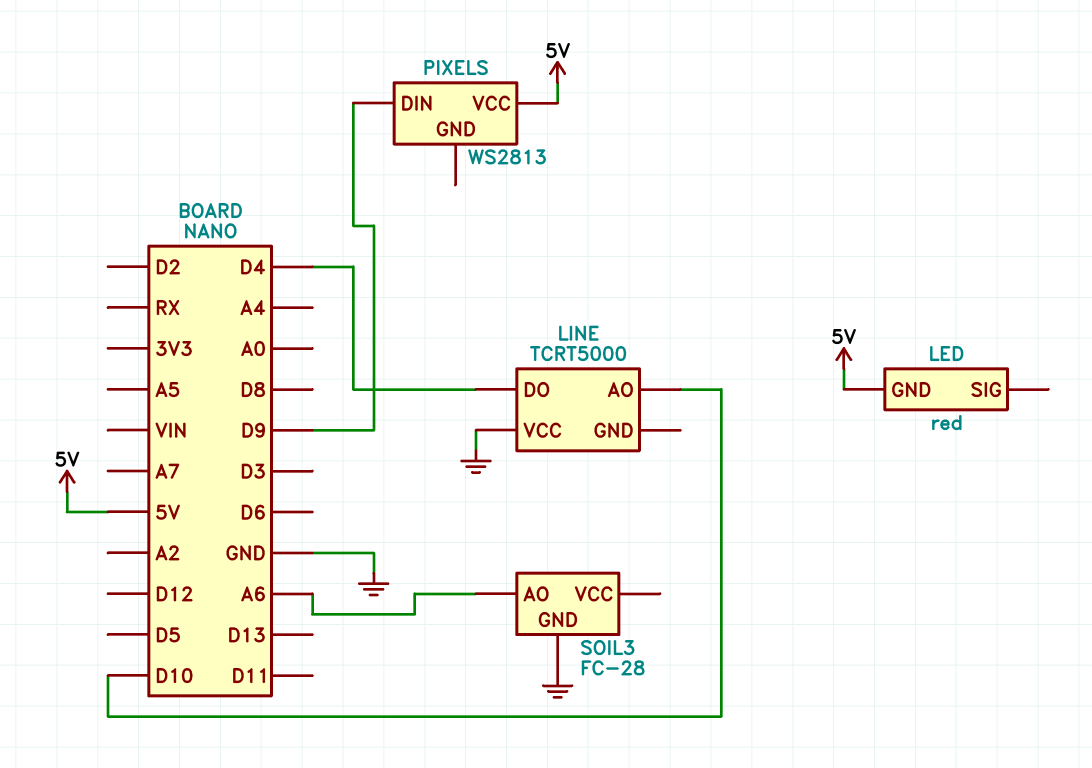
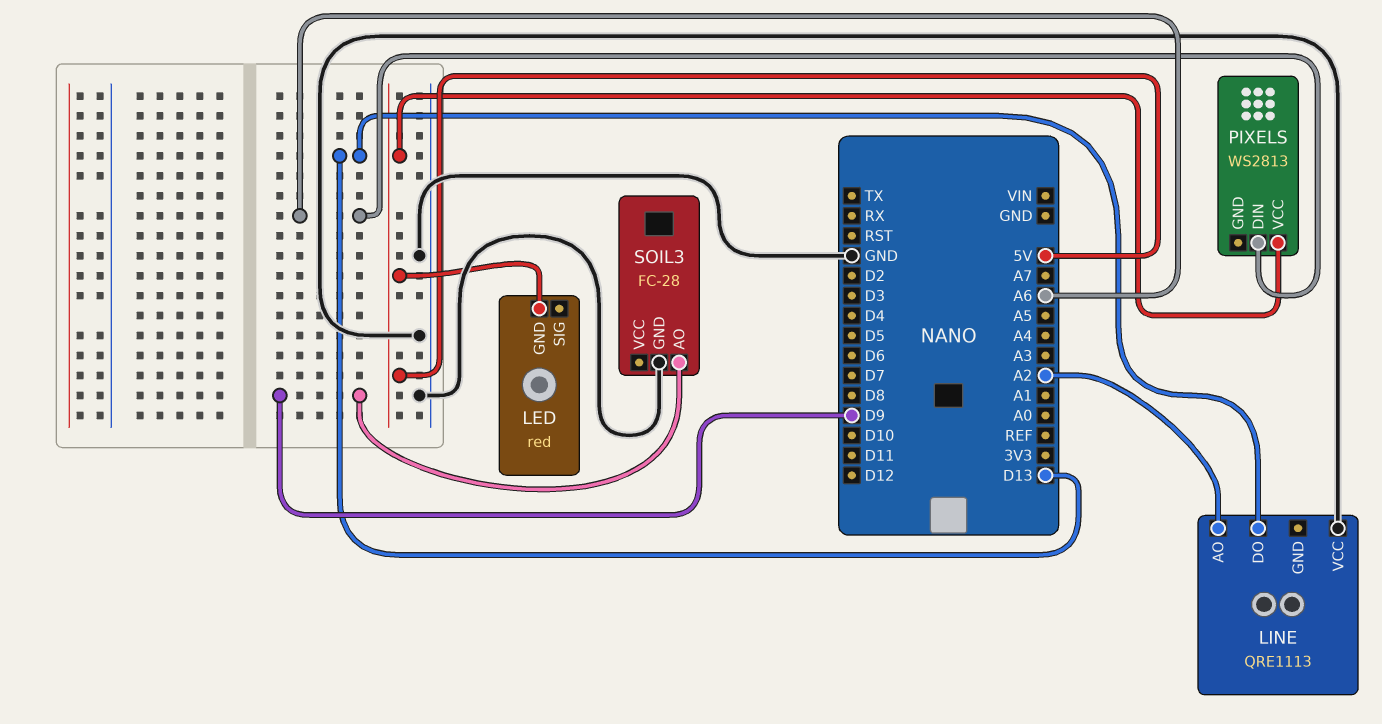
LINE: TCRT5000 -> QRE1113
LINE pin AO: D10 -> A2
LINE pin DO: D4 -> D13
PIXELS pin DIN: D9 -> A6
SOIL3 pin AO: A6 -> D9

